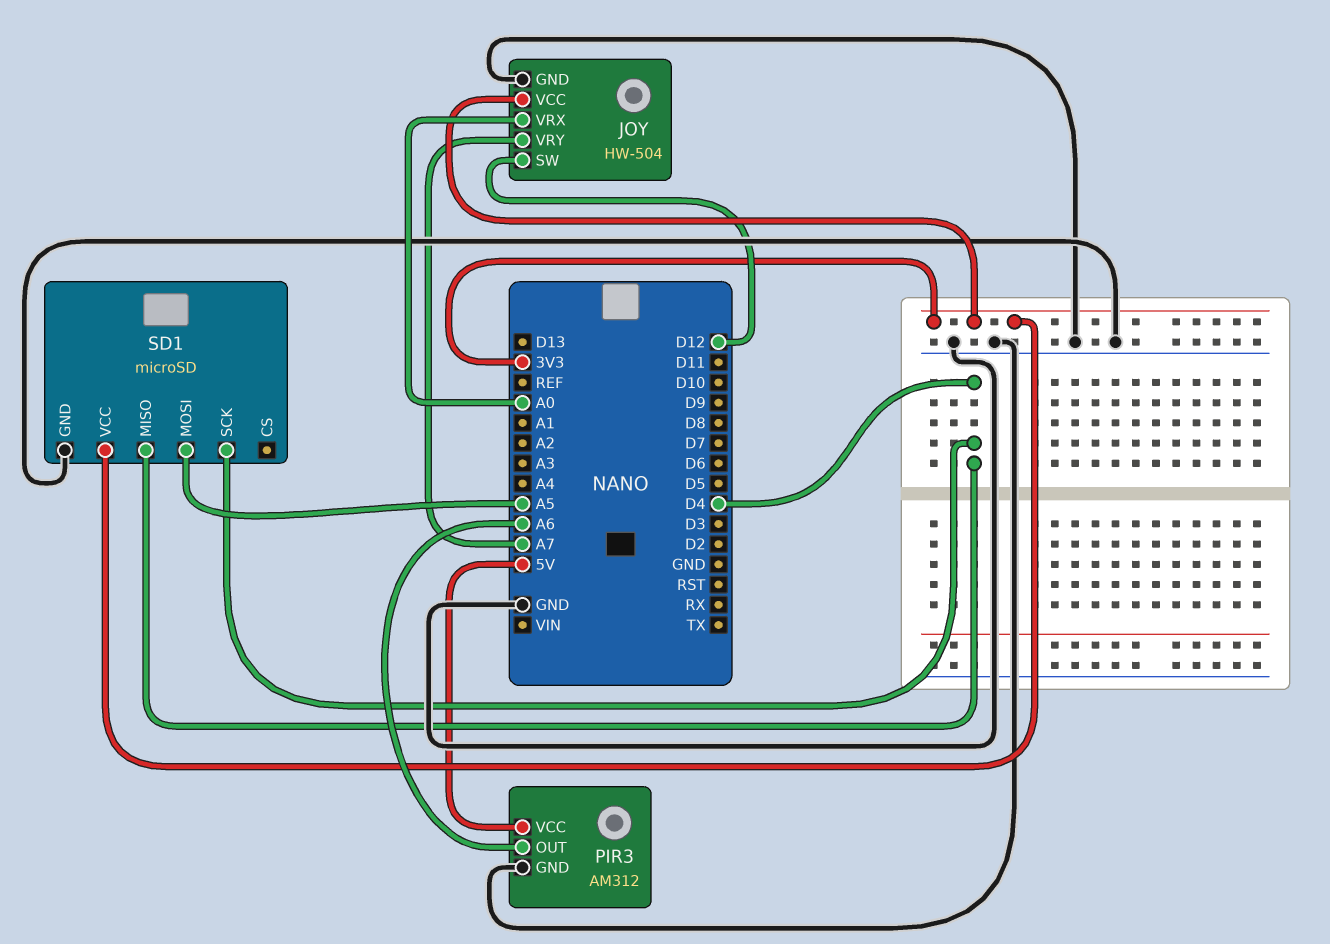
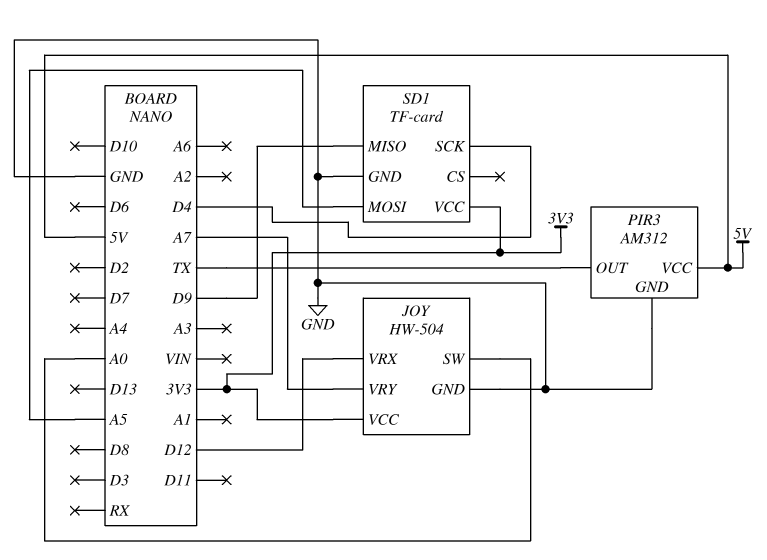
JOY pin SW: D12 -> A0
JOY pin VRX: A0 -> D12
PIR3 pin OUT: A6 -> TX
SD1: microSD -> TF-card
SD1 pin MISO: D4 -> D9

